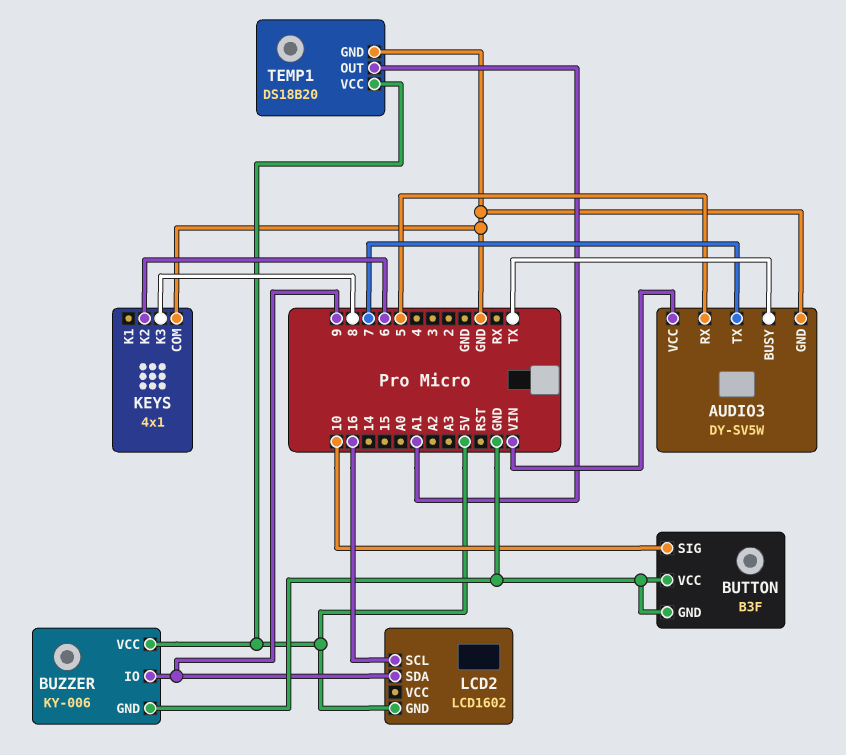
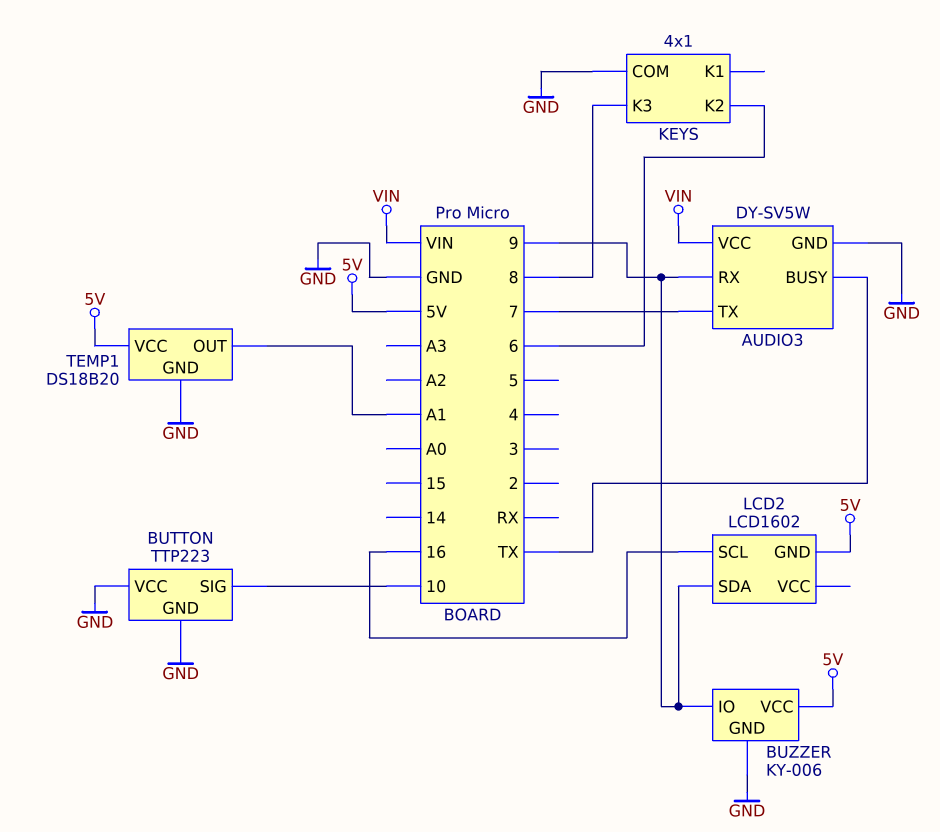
AUDIO3 pin RX: 5 -> 9
BUTTON: B3F -> TTP223

